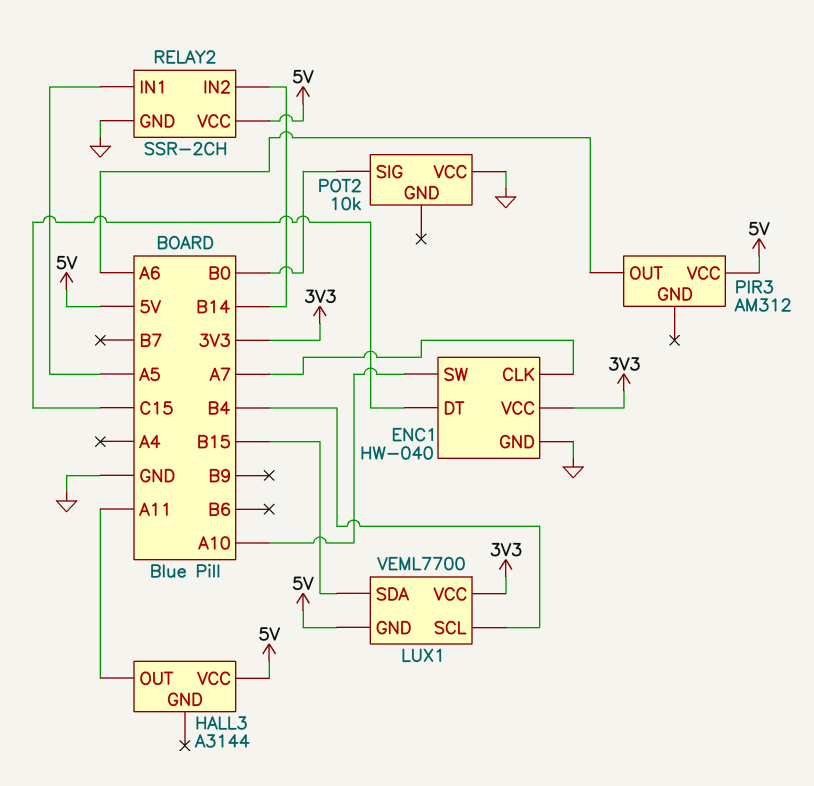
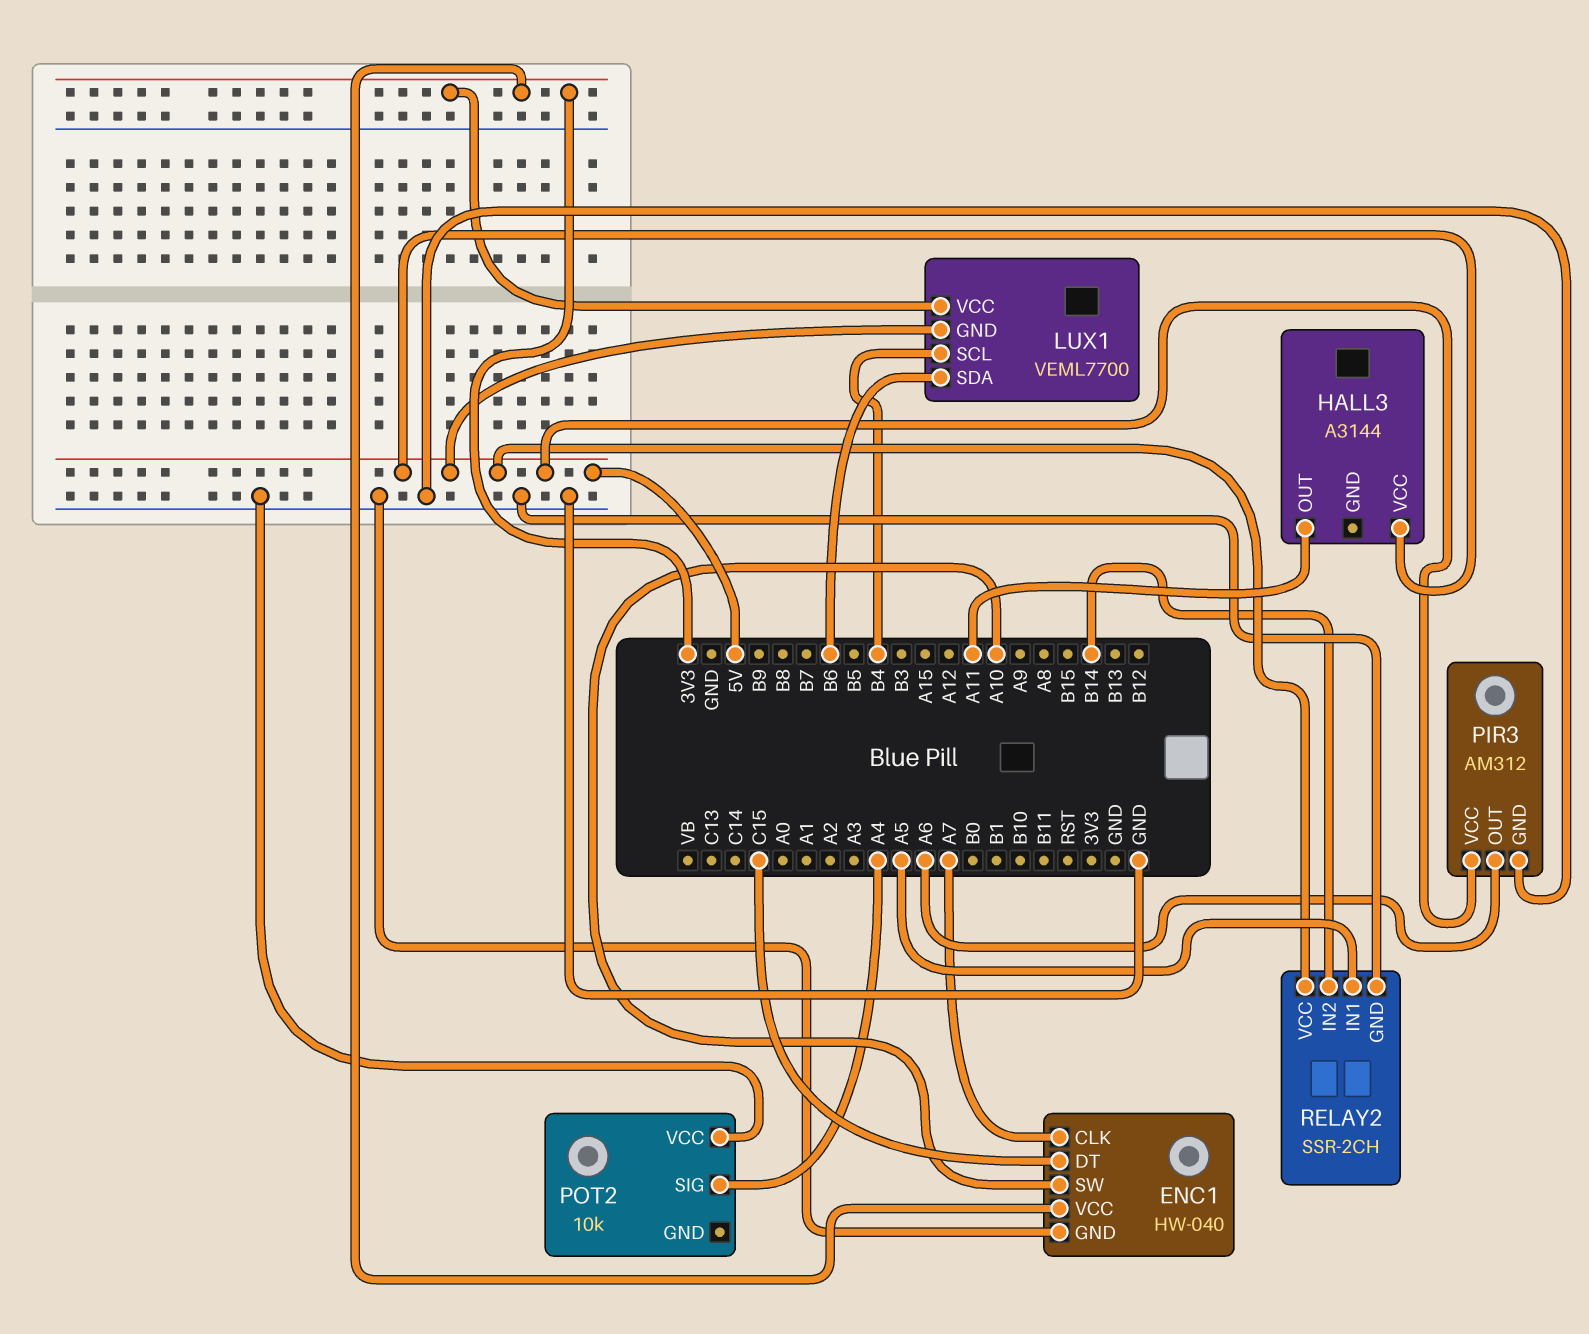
LUX1 pin SDA: B15 -> B6
PIR3 pin GND: none -> GND
POT2 pin SIG: B0 -> A4

